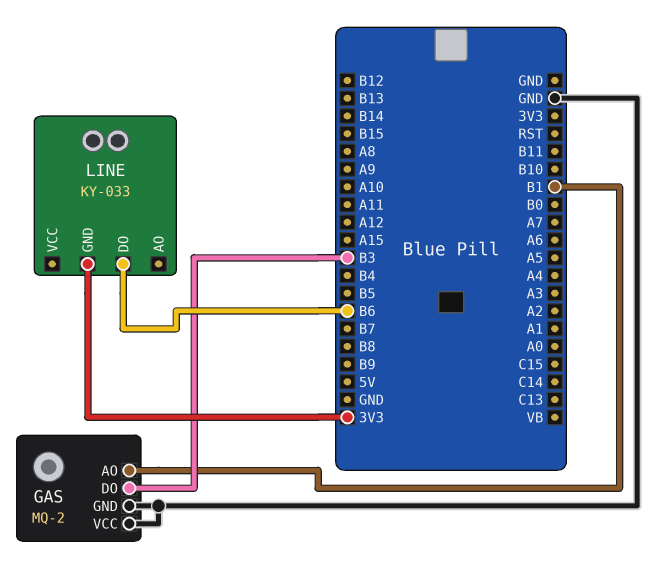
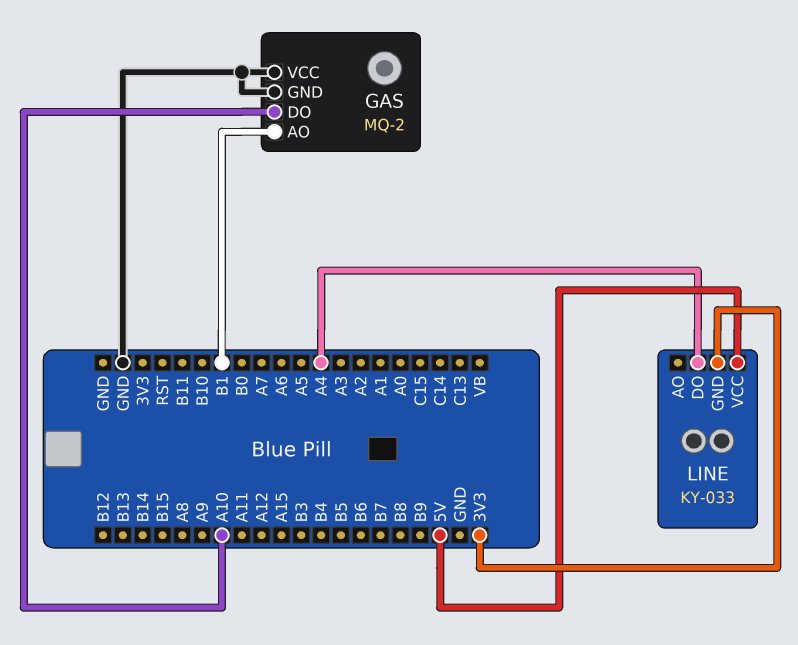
GAS pin DO: B3 -> A10
LINE pin DO: B6 -> A4
LINE pin VCC: none -> 5V

